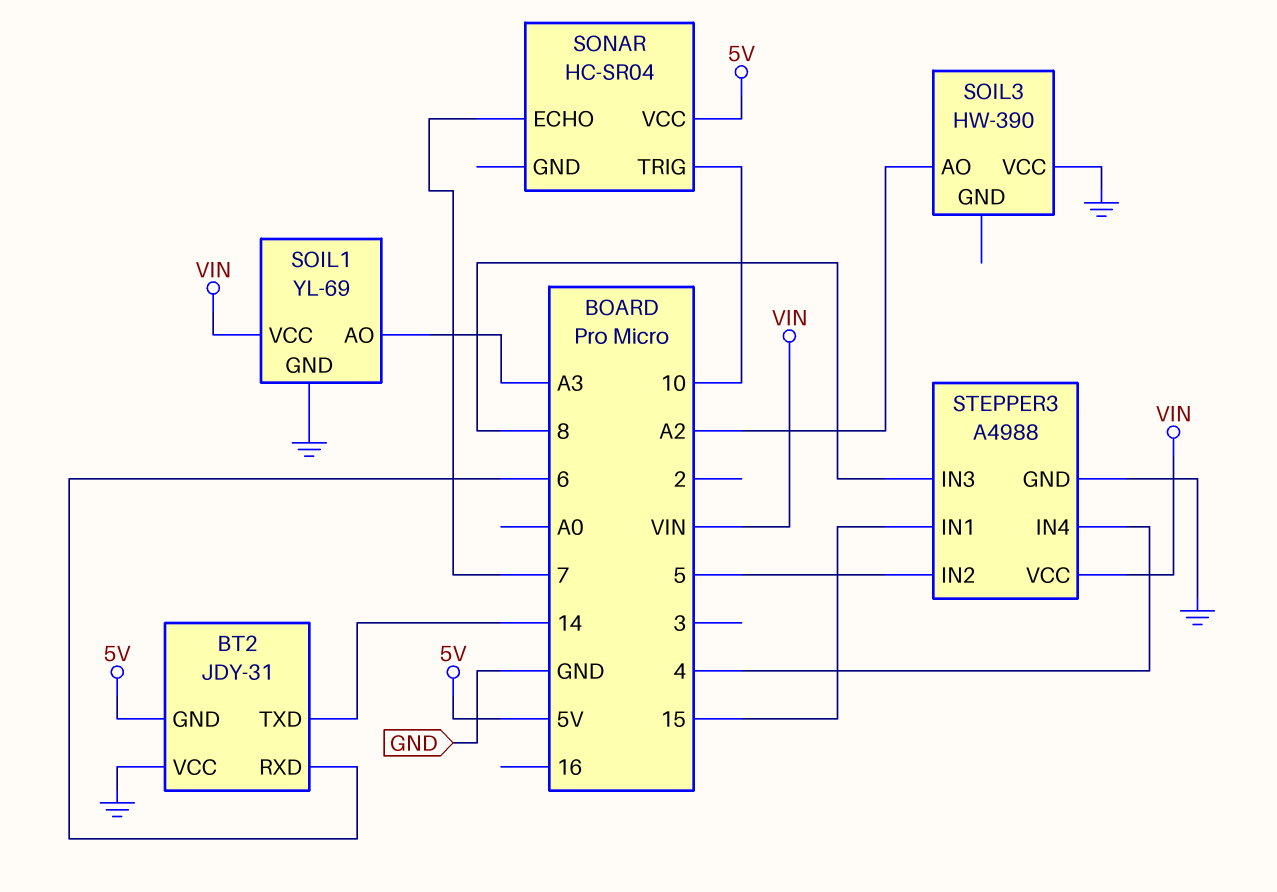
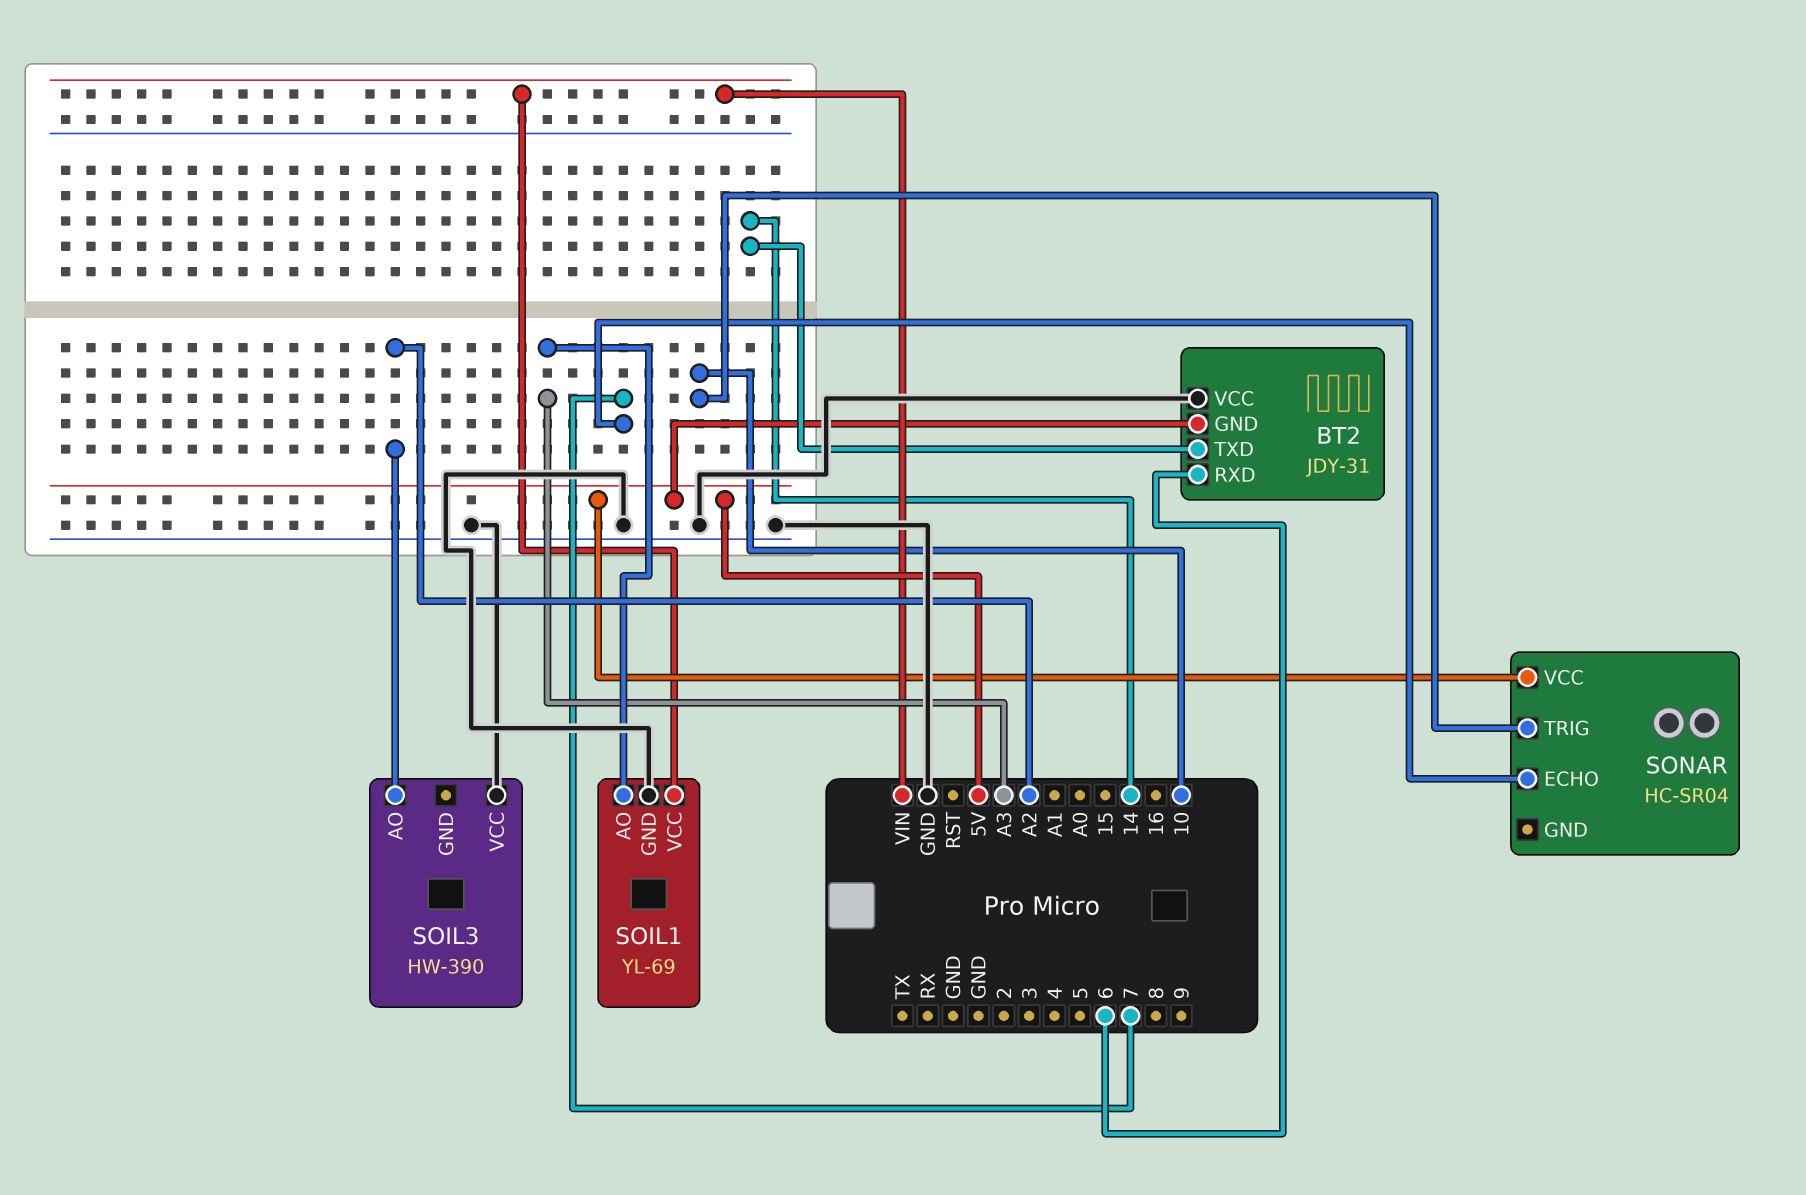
STEPPER3: A4988 -> none
STEPPER3 pin GND: GND -> none
STEPPER3 pin IN1: 15 -> none
STEPPER3 pin IN2: 5 -> none
STEPPER3 pin IN3: 8 -> none
STEPPER3 pin IN4: 4 -> none
STEPPER3 pin VCC: VIN -> none

